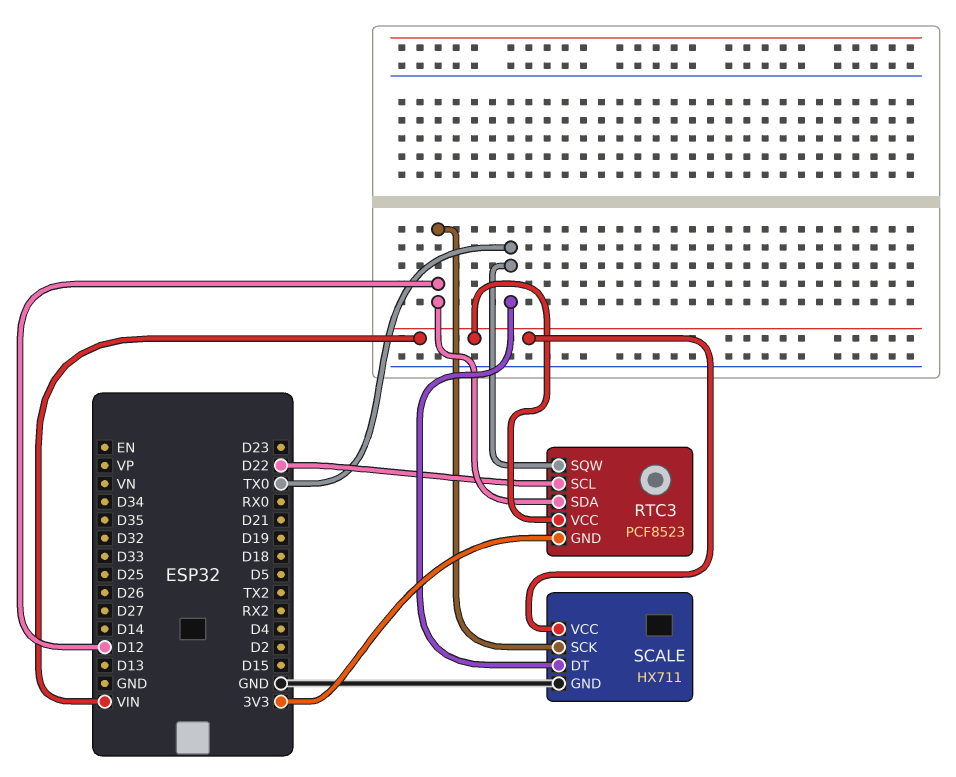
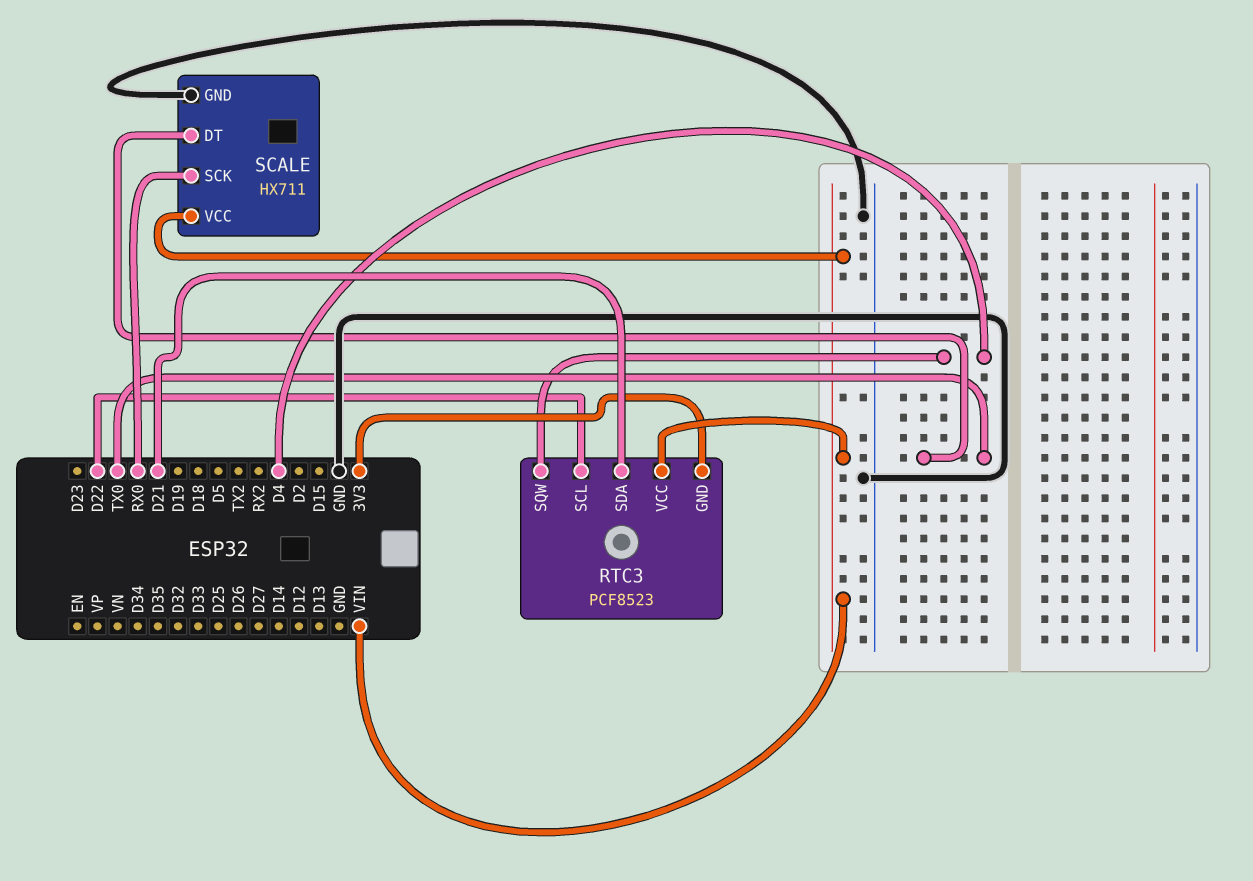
RTC3 pin SDA: D12 -> D21
RTC3 pin SQW: TX0 -> D4
SCALE pin SCK: D12 -> RX0

